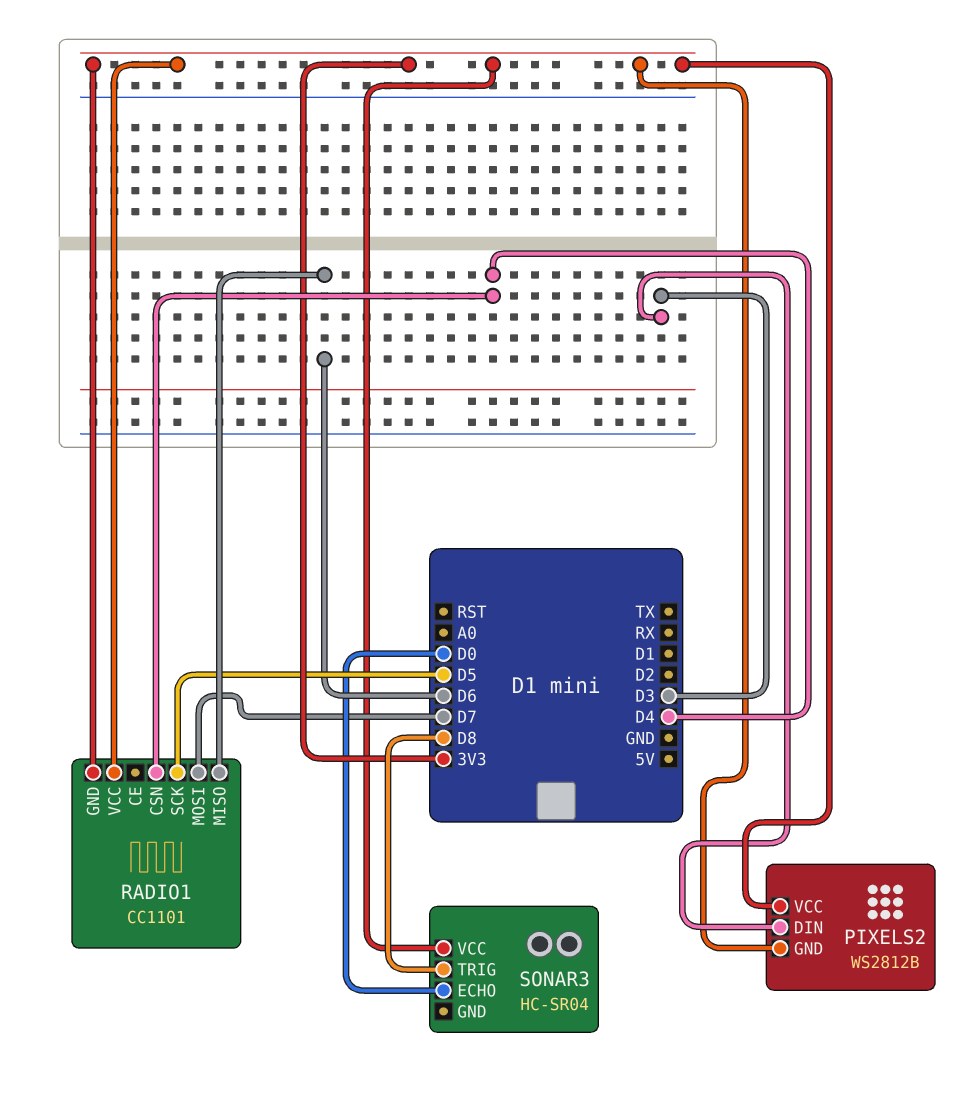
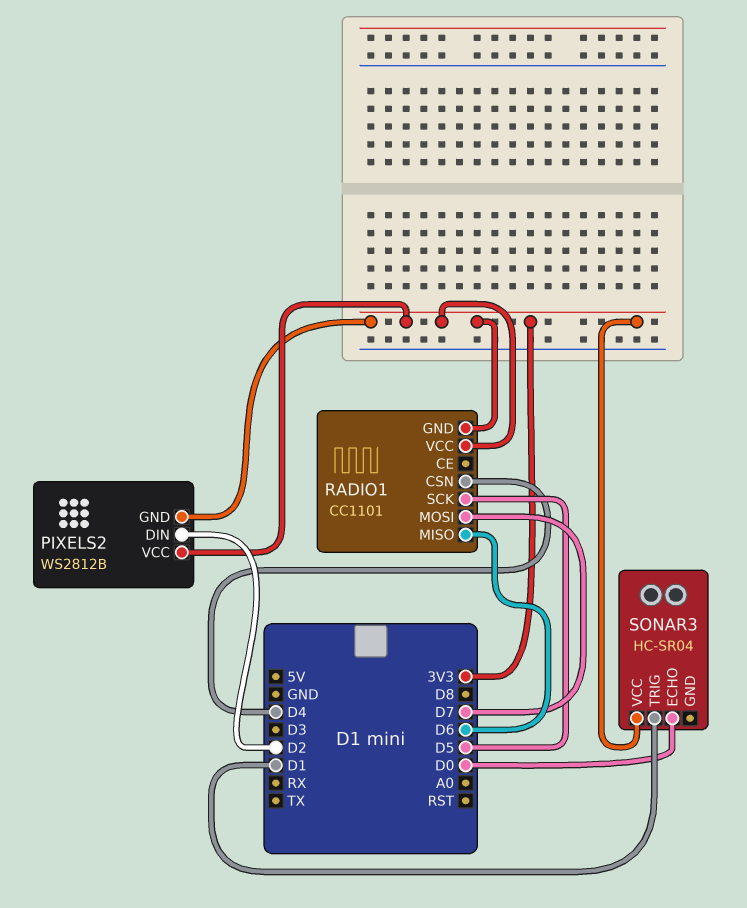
PIXELS2 pin DIN: D3 -> D2
SONAR3 pin TRIG: D8 -> D1

